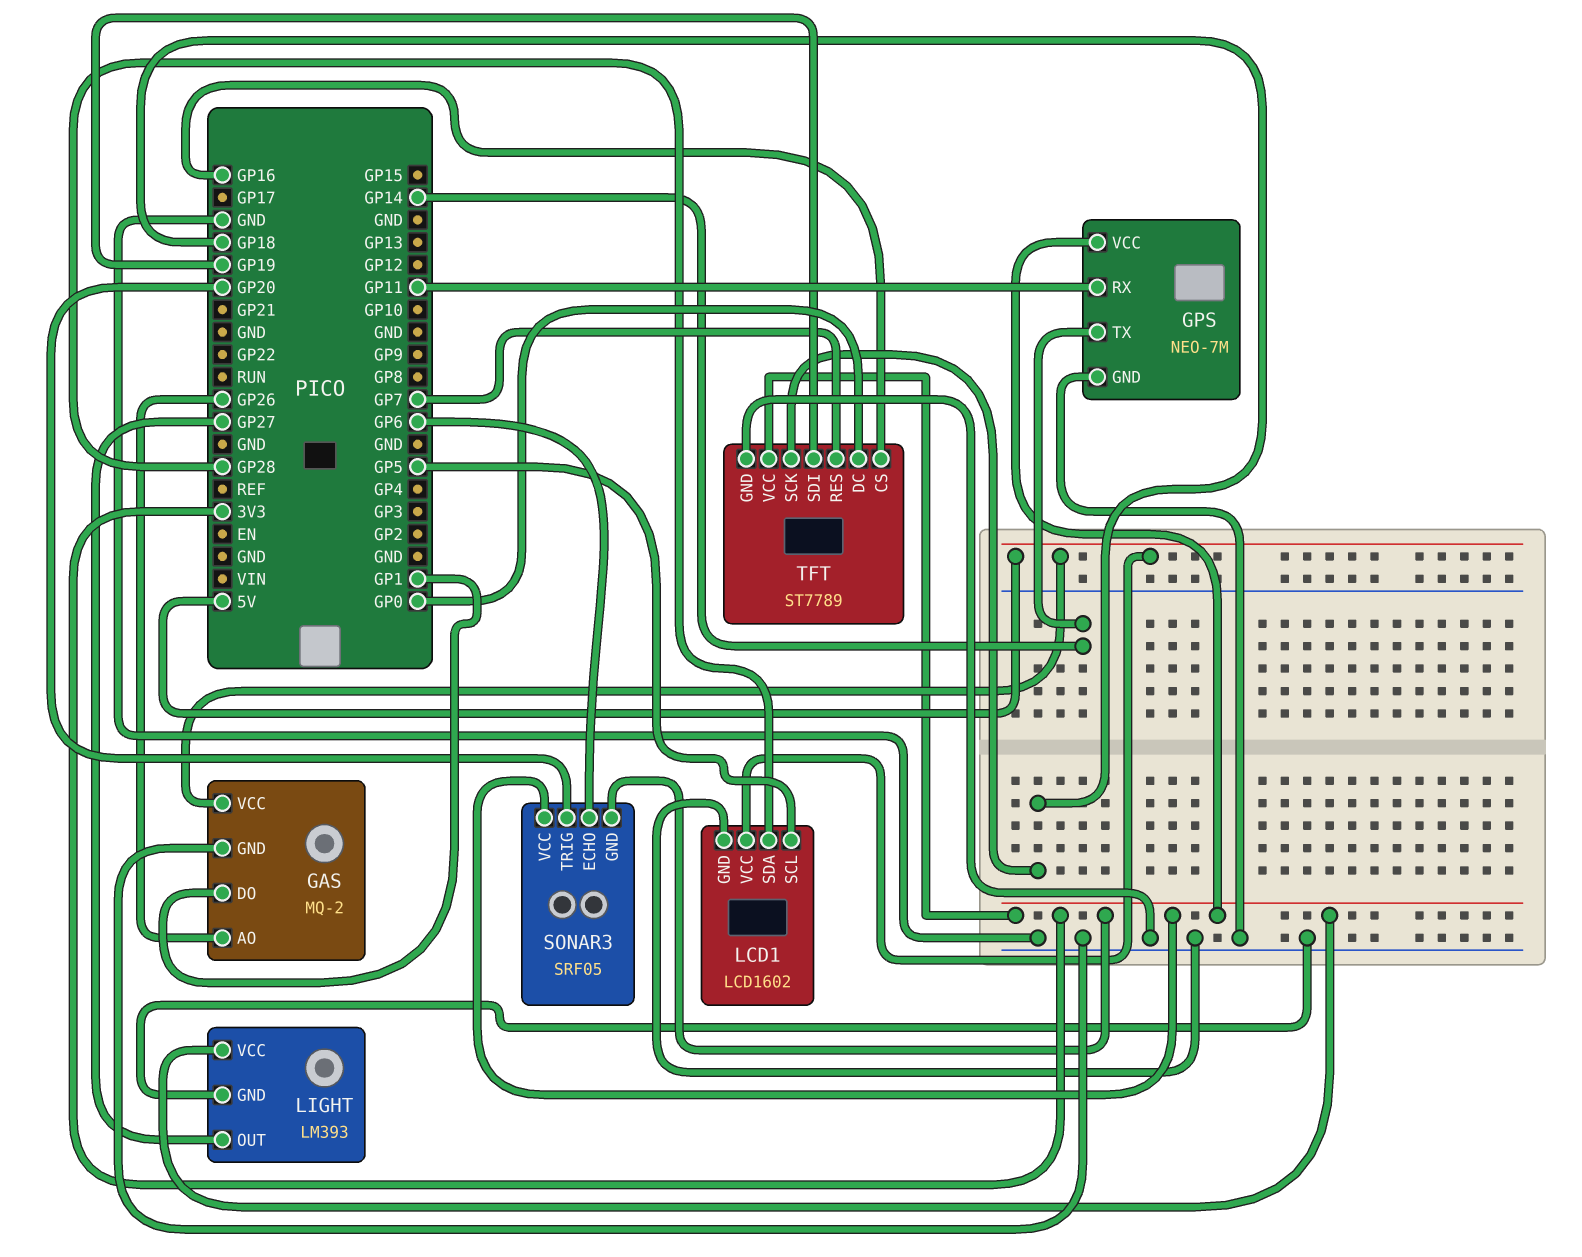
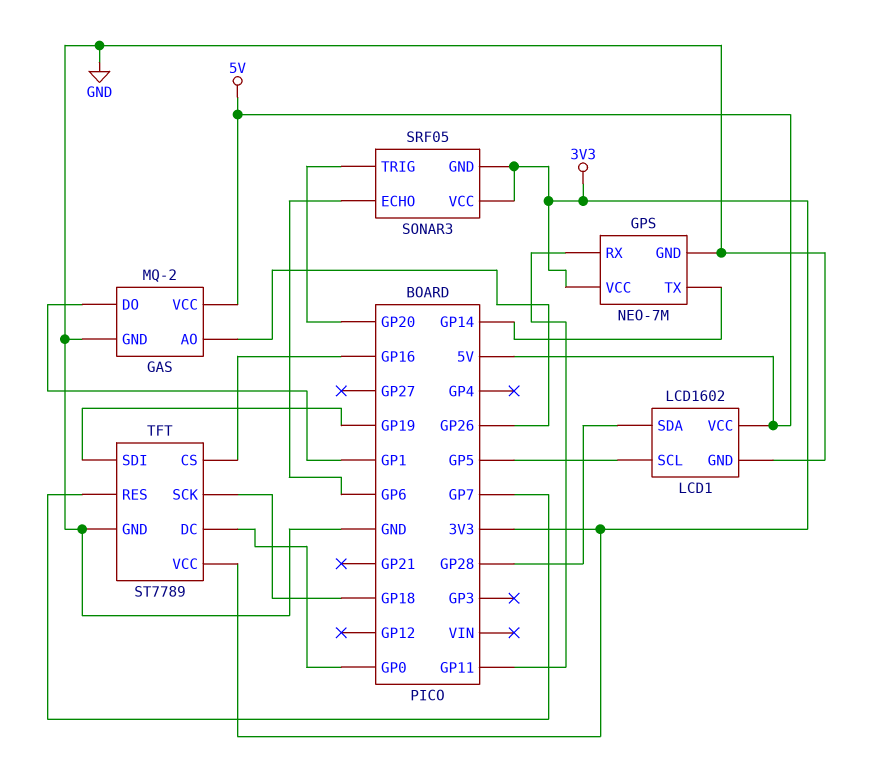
LIGHT: LM393 -> none
LIGHT pin GND: GND -> none
LIGHT pin OUT: GP27 -> none
LIGHT pin VCC: 3V3 -> none

